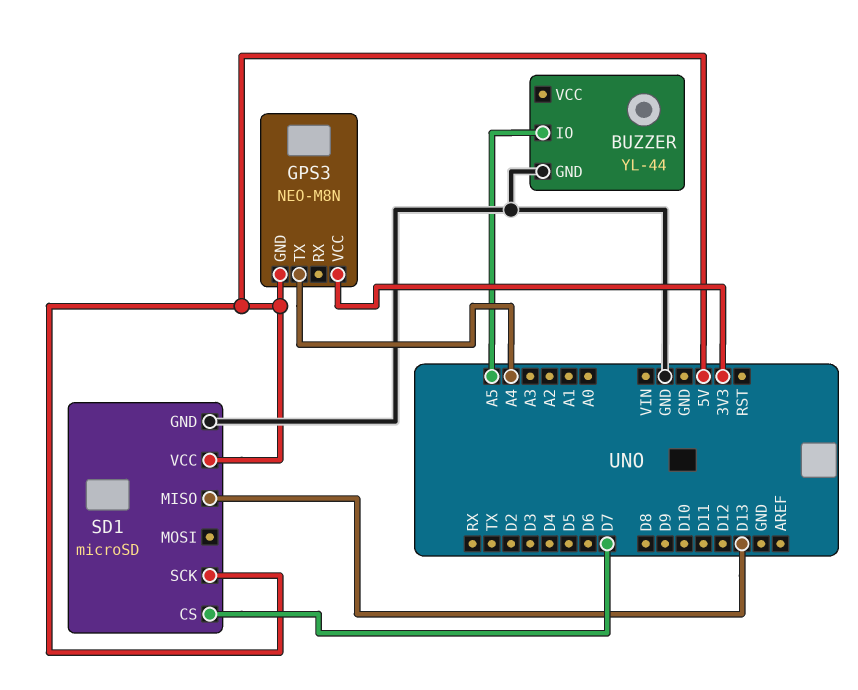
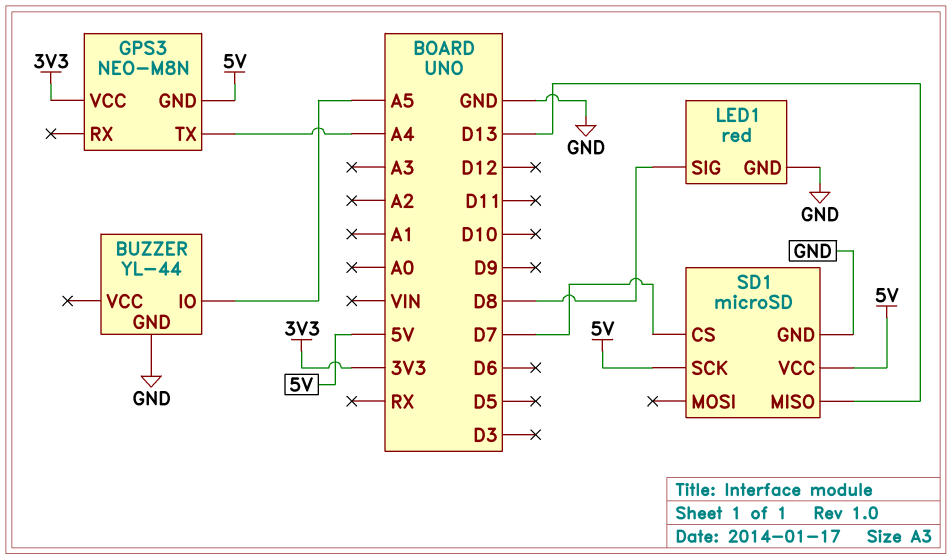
LED1: none -> red
LED1 pin GND: none -> GND
LED1 pin SIG: none -> D8

